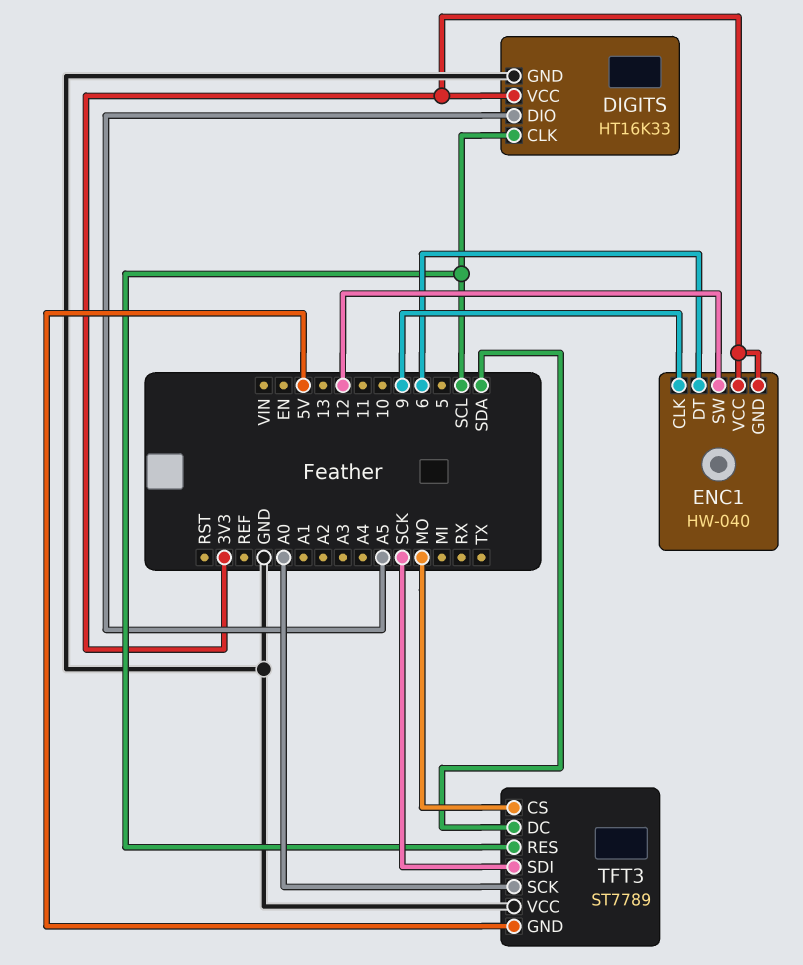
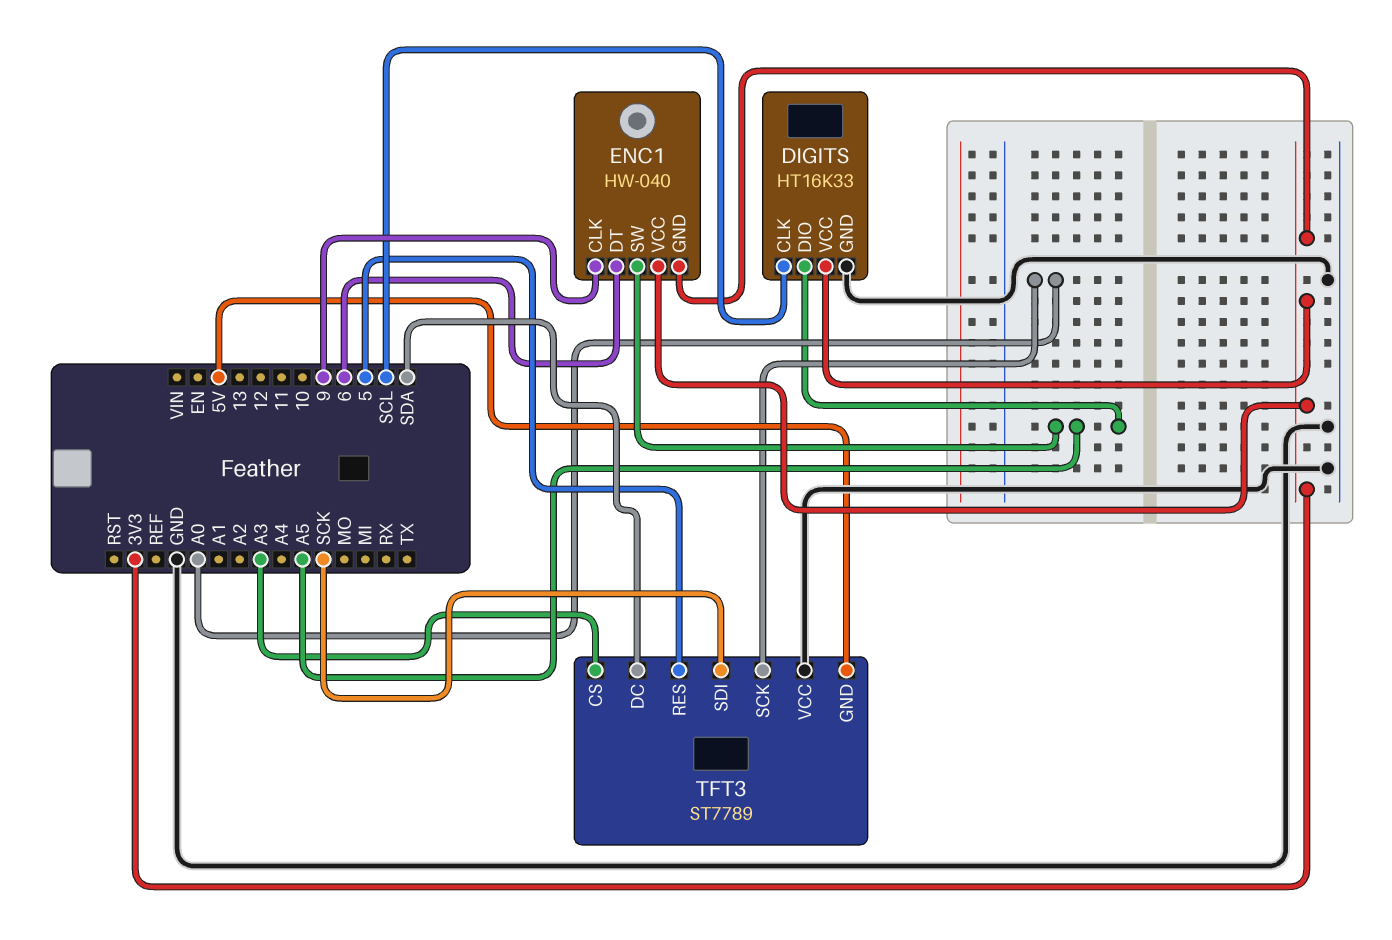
ENC1 pin SW: 12 -> A5
TFT3 pin CS: MO -> A3
TFT3 pin RES: SCL -> 5

